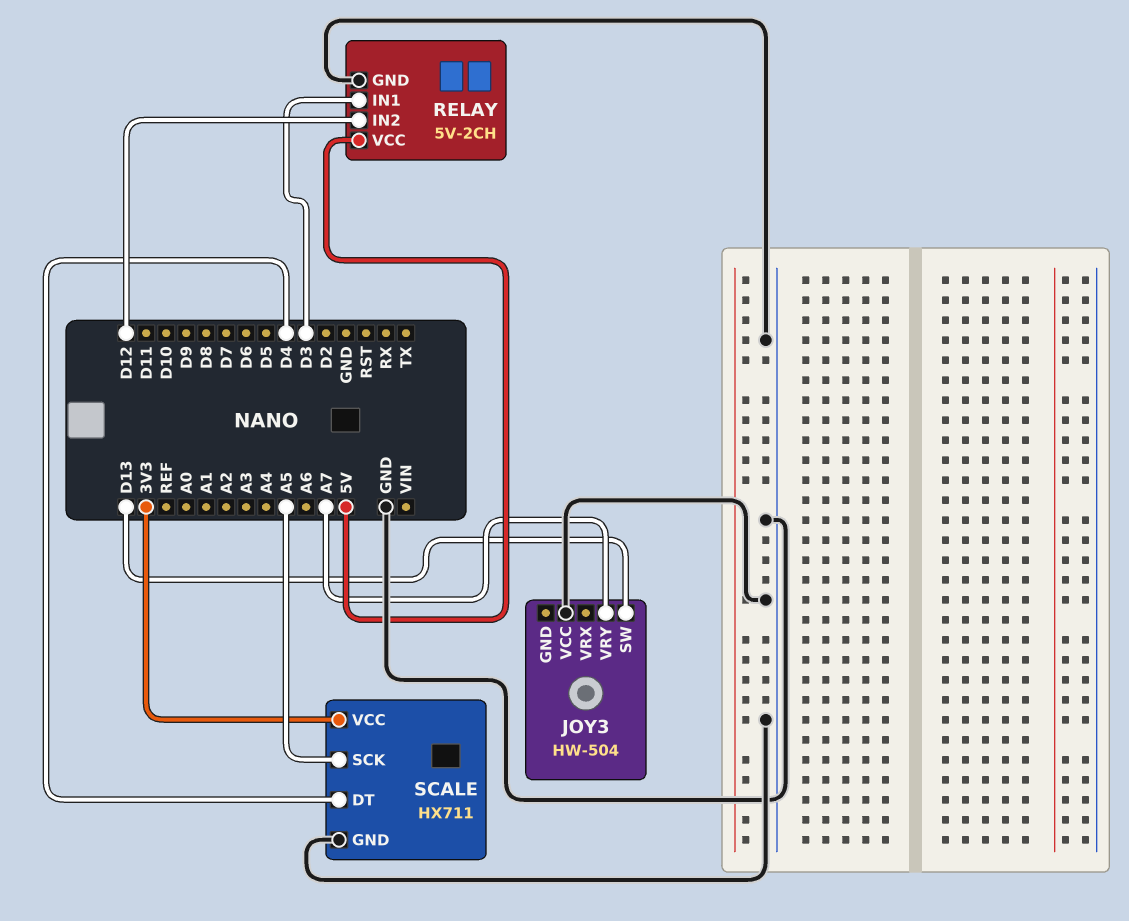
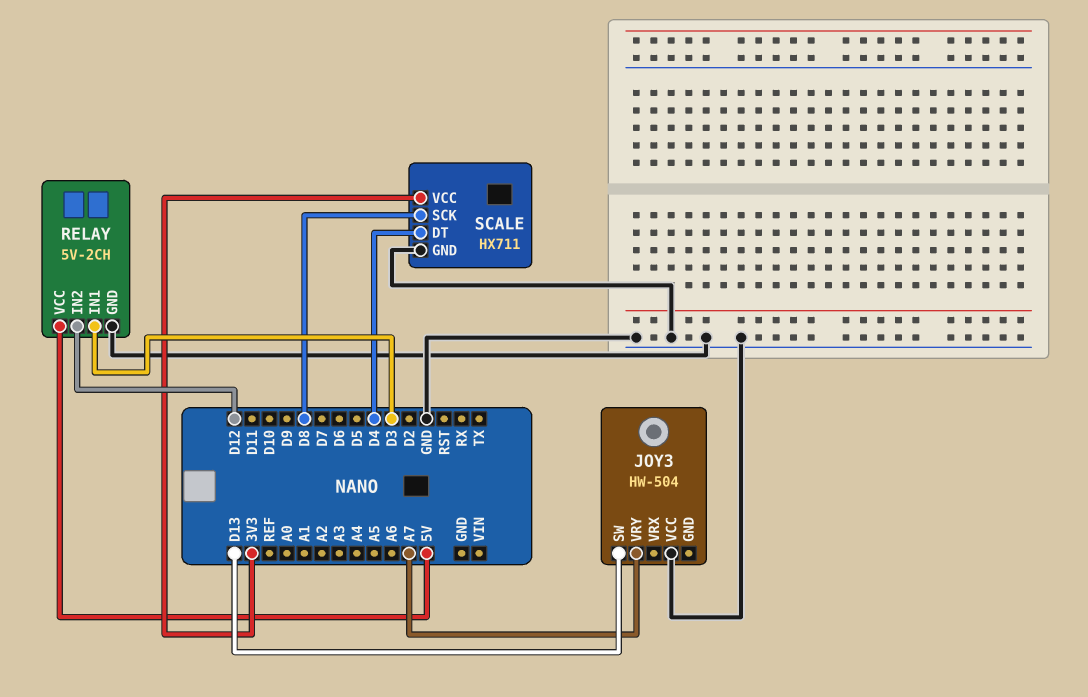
SCALE pin SCK: A5 -> D8

